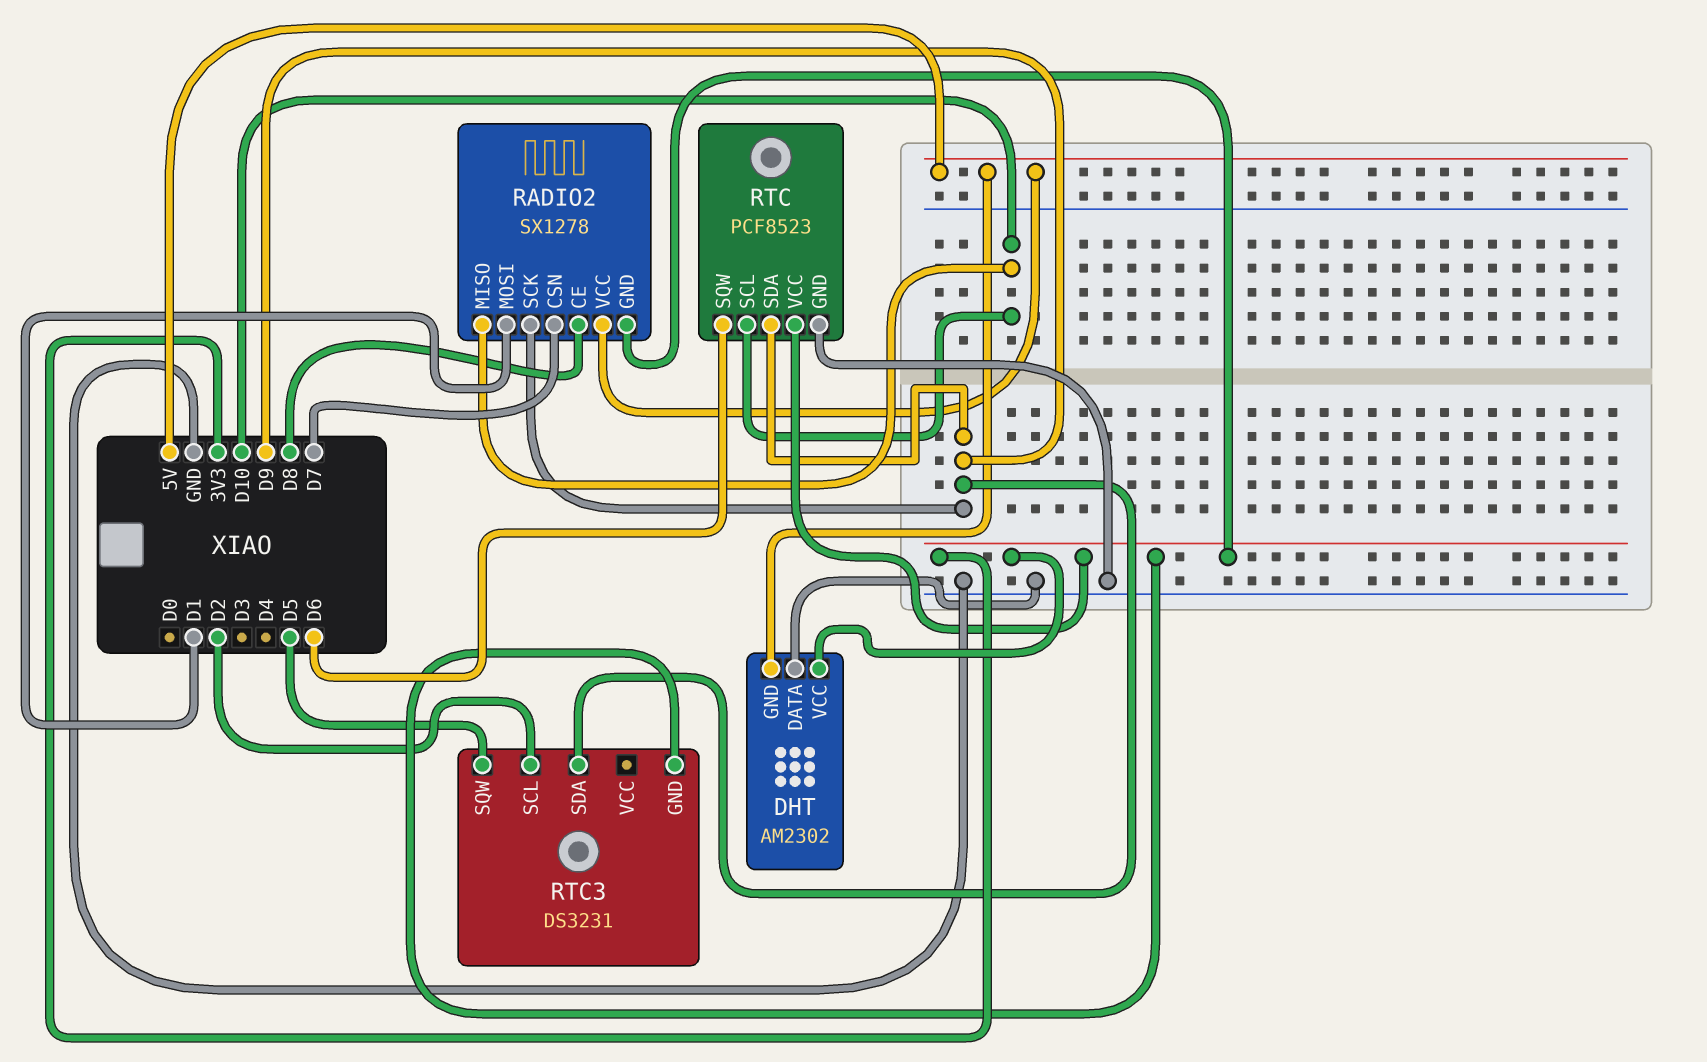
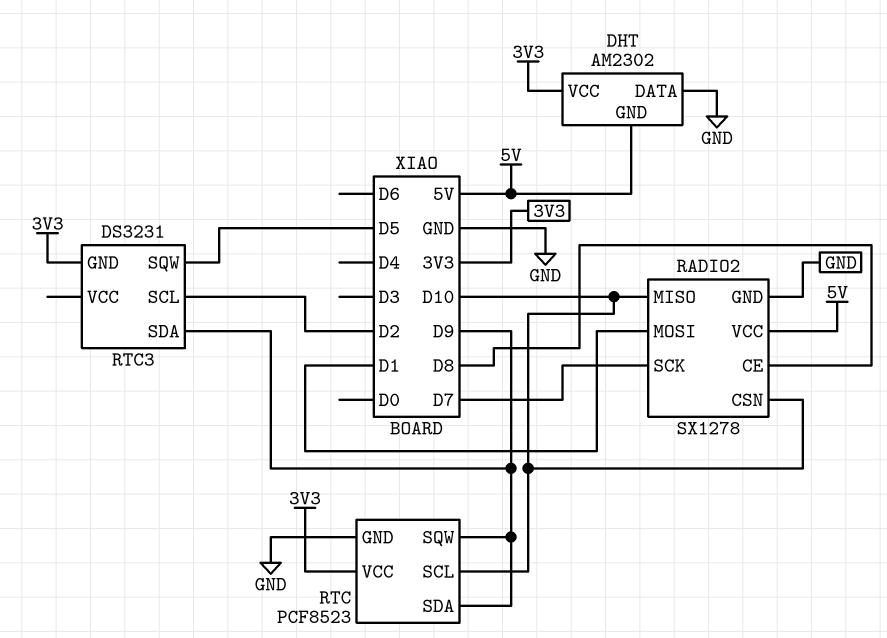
RADIO2 pin CSN: D7 -> D10
RADIO2 pin GND: 3V3 -> GND
RADIO2 pin SCK: D9 -> D7
RTC pin SQW: D6 -> D9

